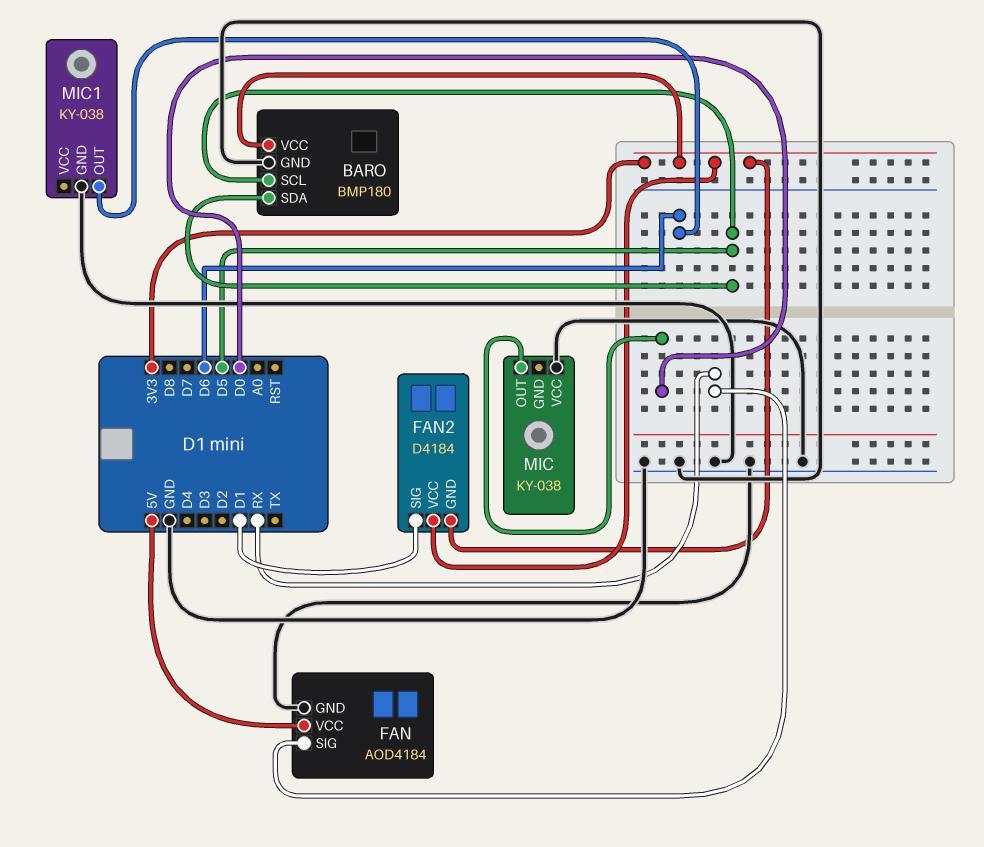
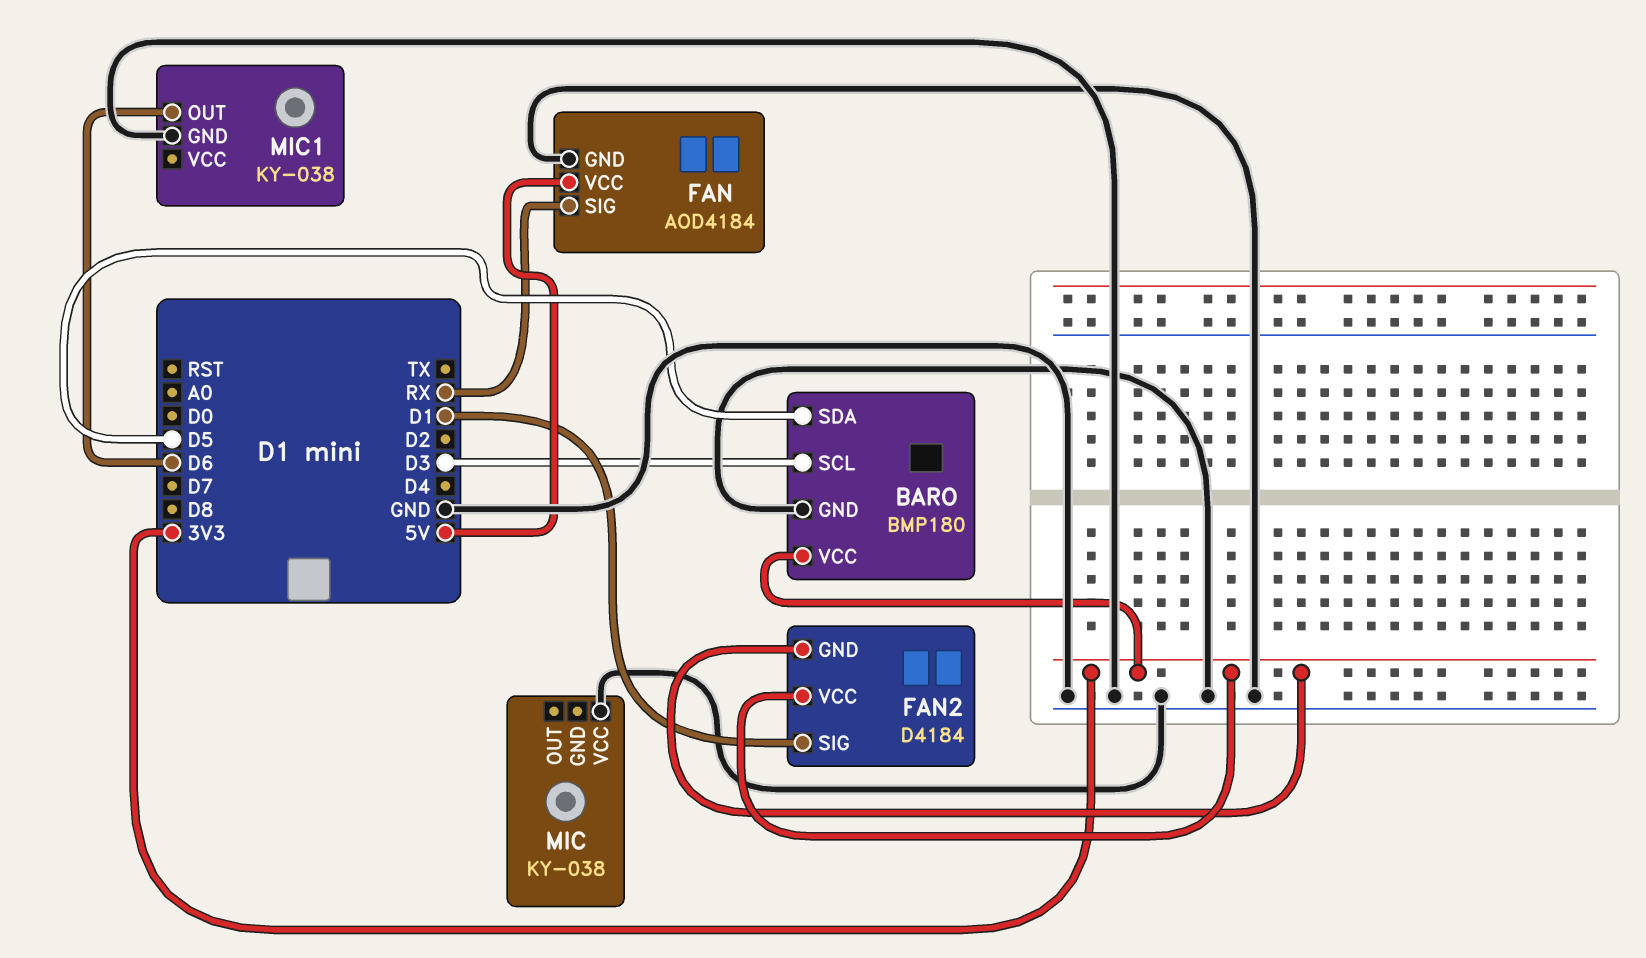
BARO pin SCL: D5 -> D3
MIC pin OUT: D0 -> none

